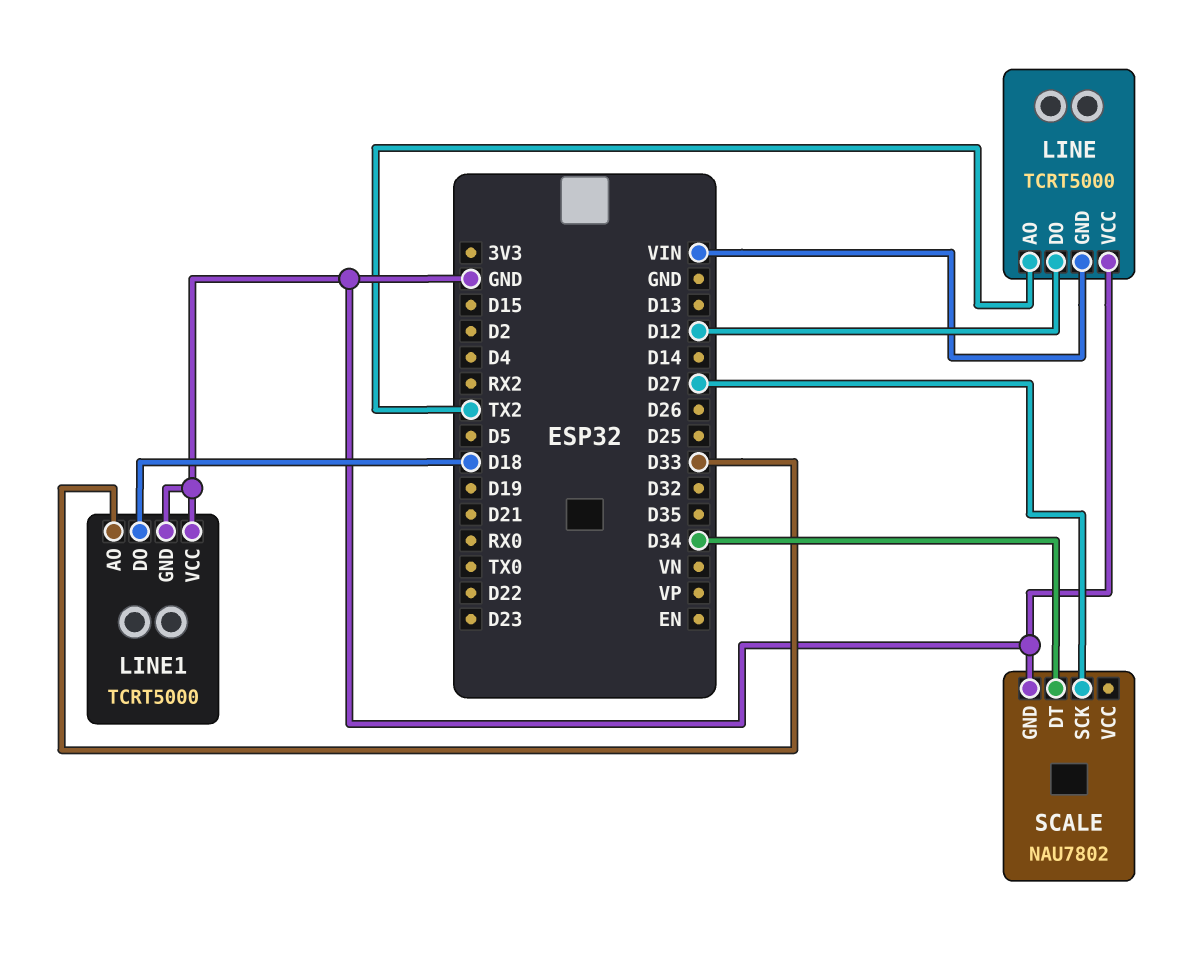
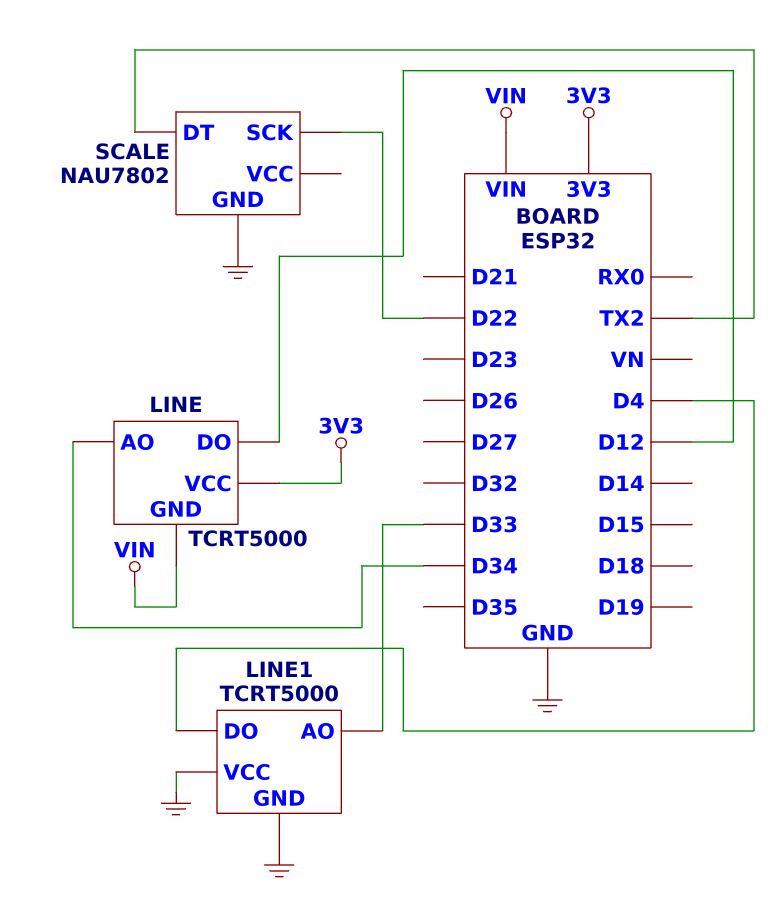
LINE pin AO: TX2 -> D34
LINE pin VCC: GND -> 3V3
LINE1 pin DO: D18 -> D4
SCALE pin DT: D34 -> TX2
SCALE pin SCK: D27 -> D22

